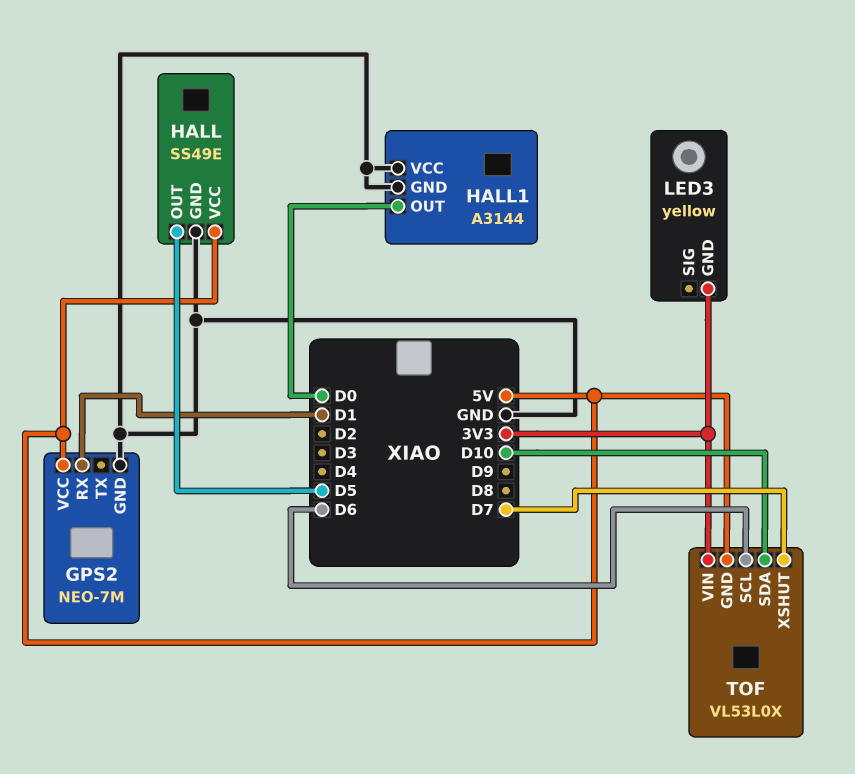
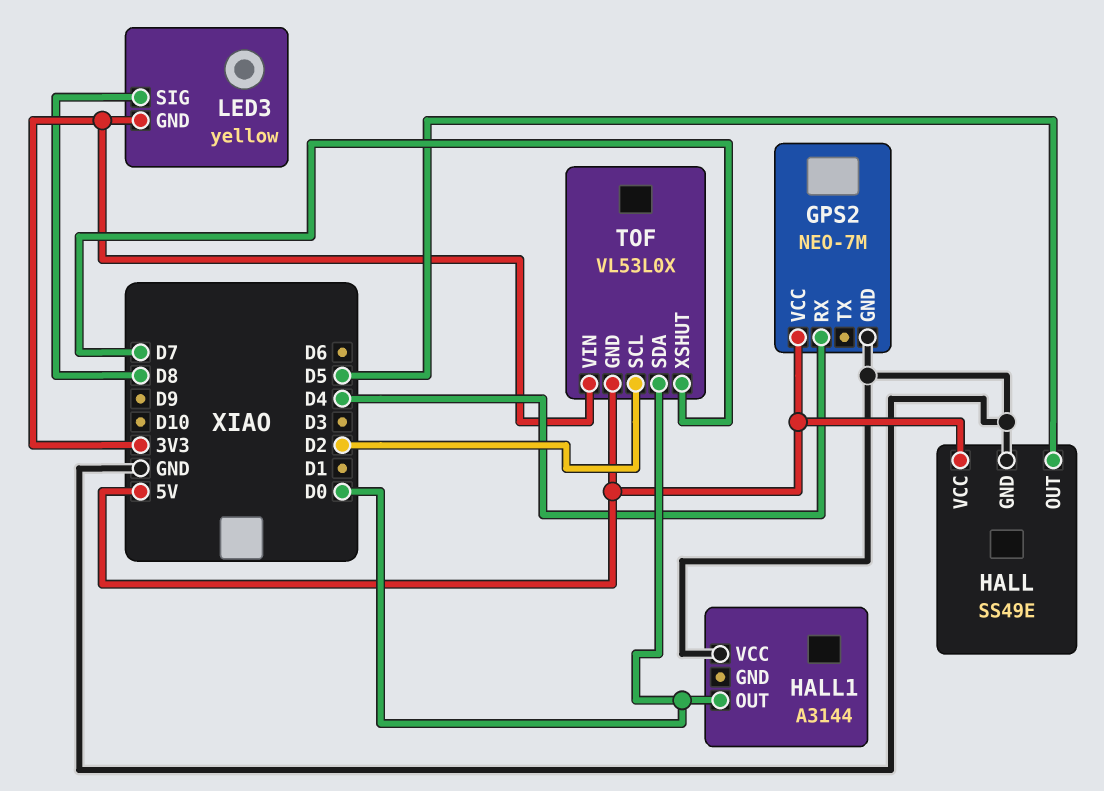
GPS2 pin RX: D1 -> D4
HALL1 pin GND: GND -> none
LED3 pin SIG: none -> D8
TOF pin SCL: D6 -> D2
TOF pin SDA: D10 -> D0

